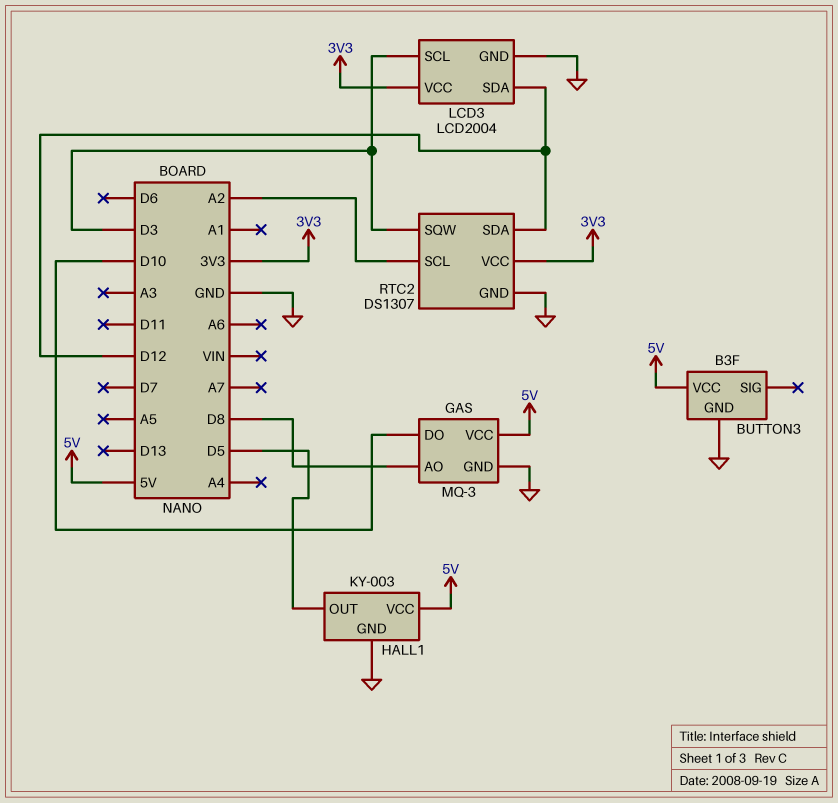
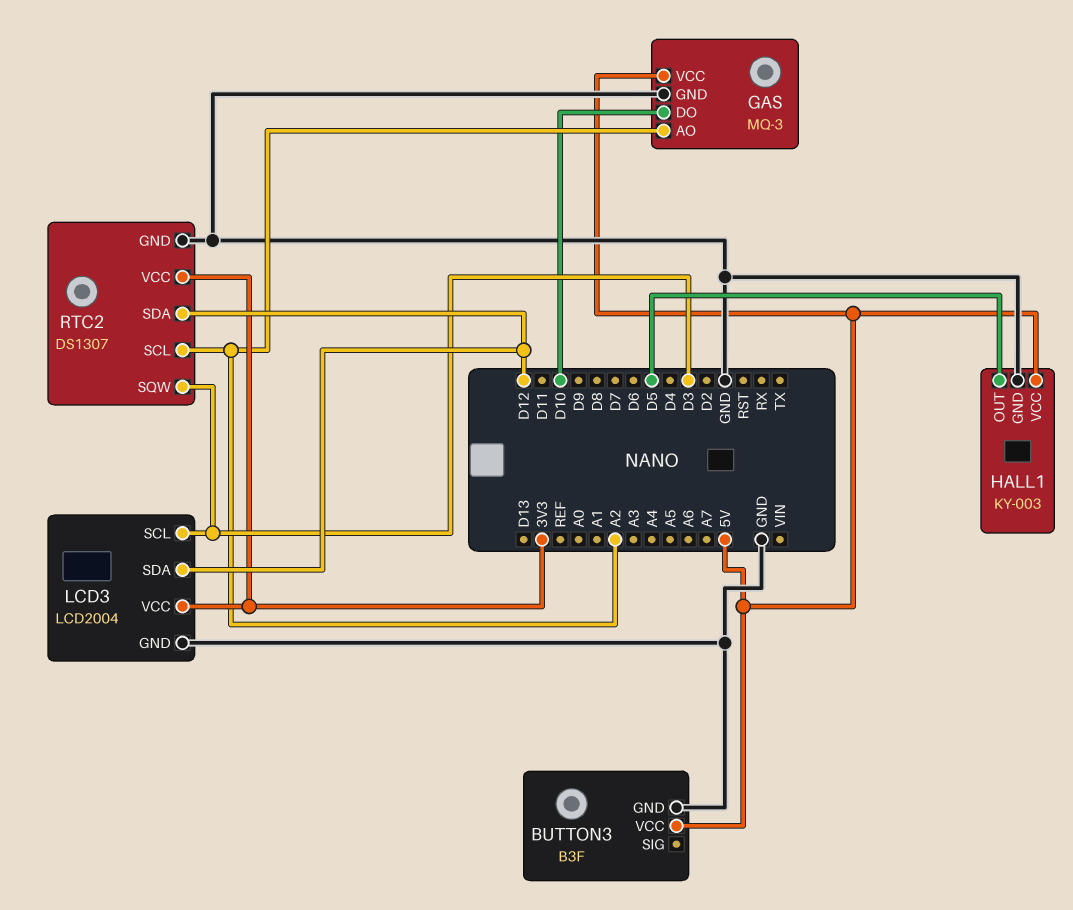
GAS pin AO: D8 -> A2

